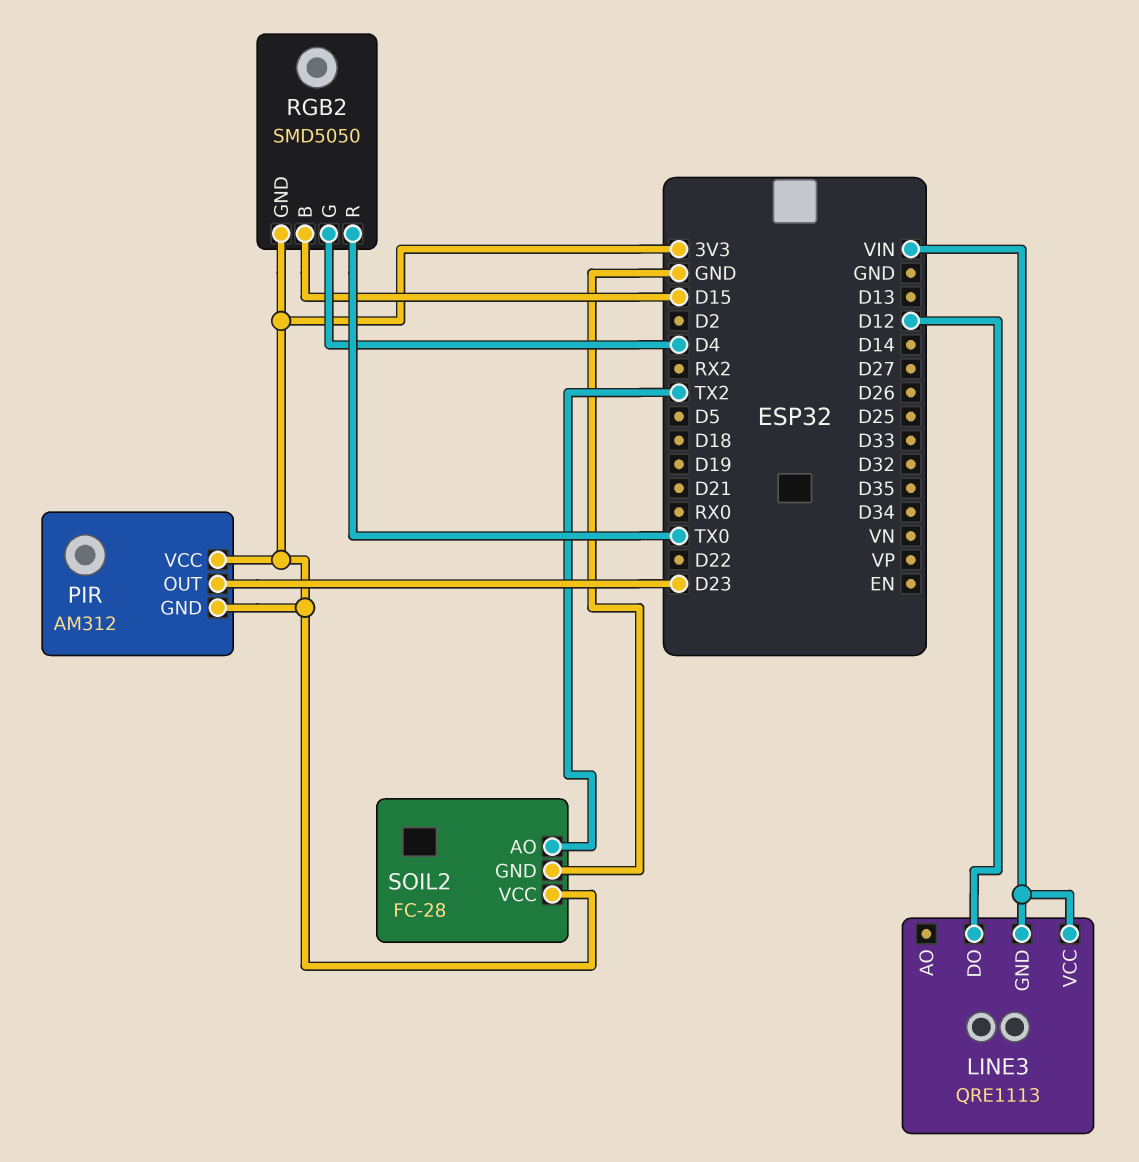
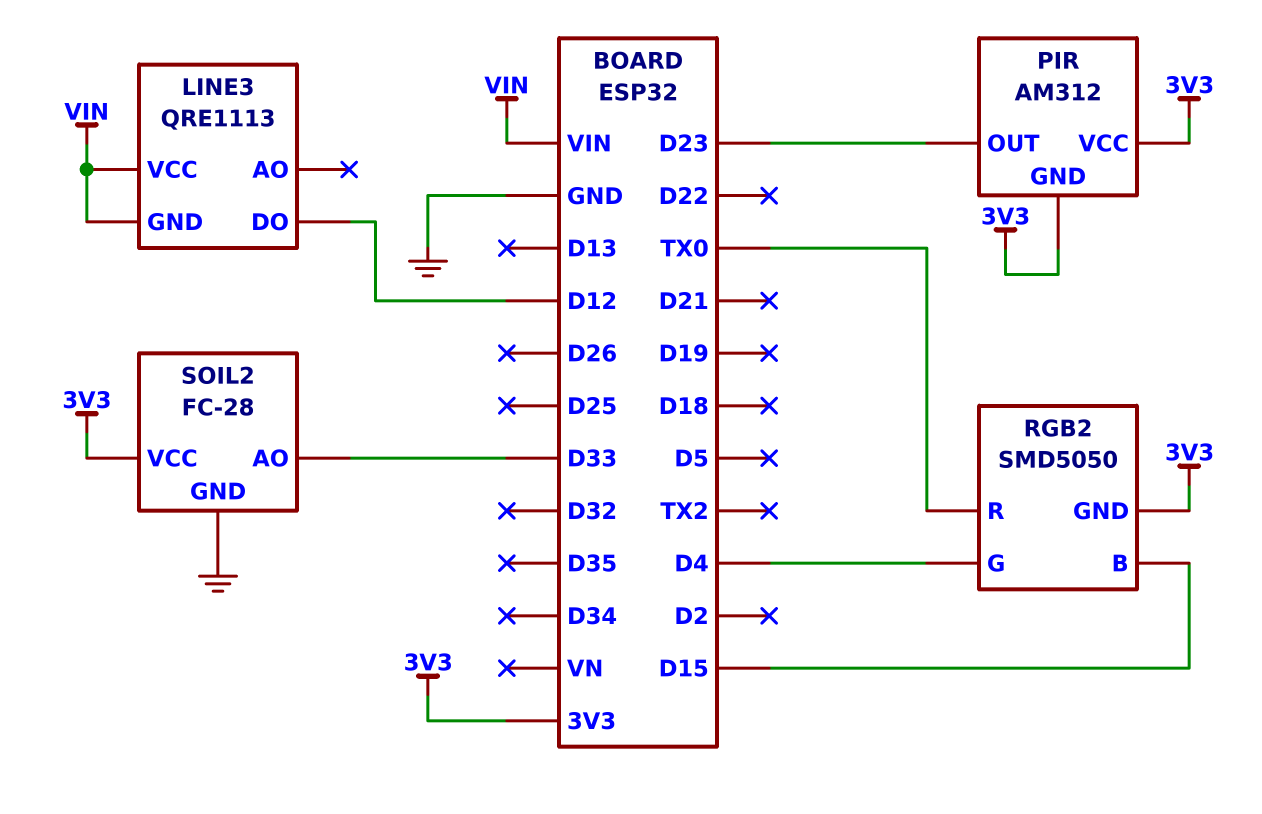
SOIL2 pin AO: TX2 -> D33

